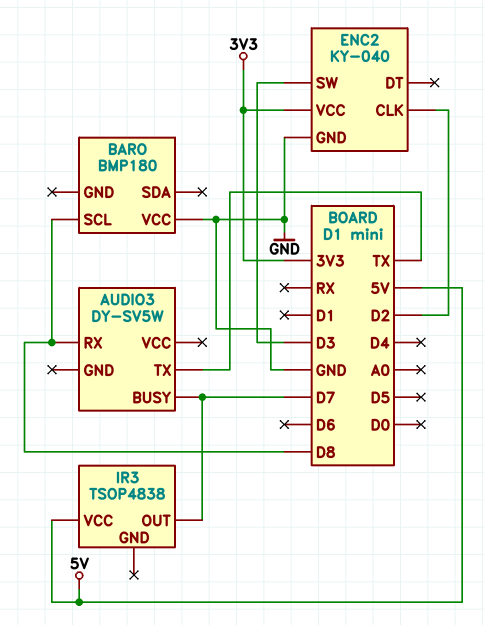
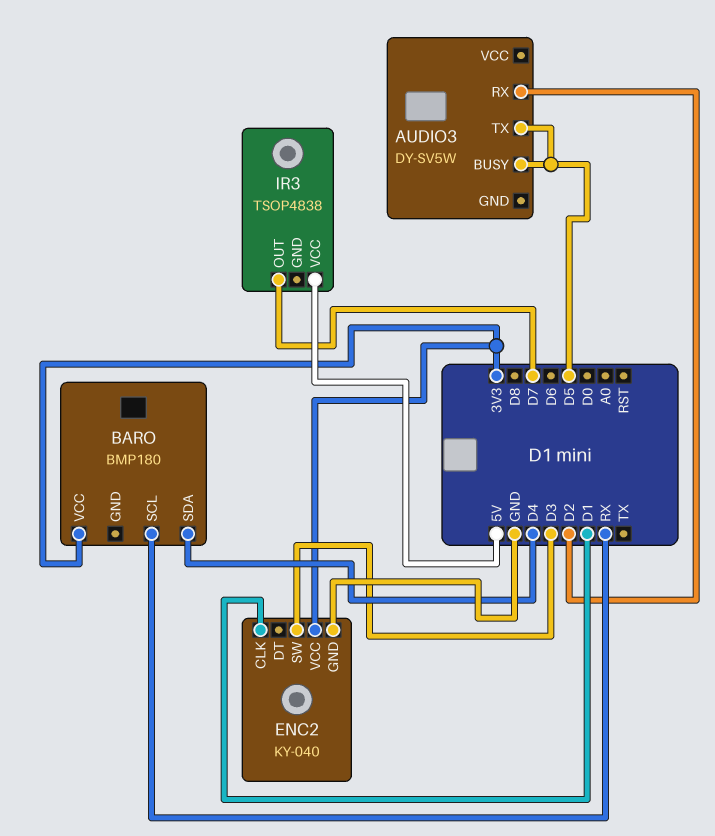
AUDIO3 pin BUSY: D7 -> D5
AUDIO3 pin RX: D8 -> D2
AUDIO3 pin TX: TX -> D5
BARO pin SCL: D8 -> RX
BARO pin SDA: none -> D4
BARO pin VCC: GND -> 3V3
ENC2 pin CLK: D2 -> D1

